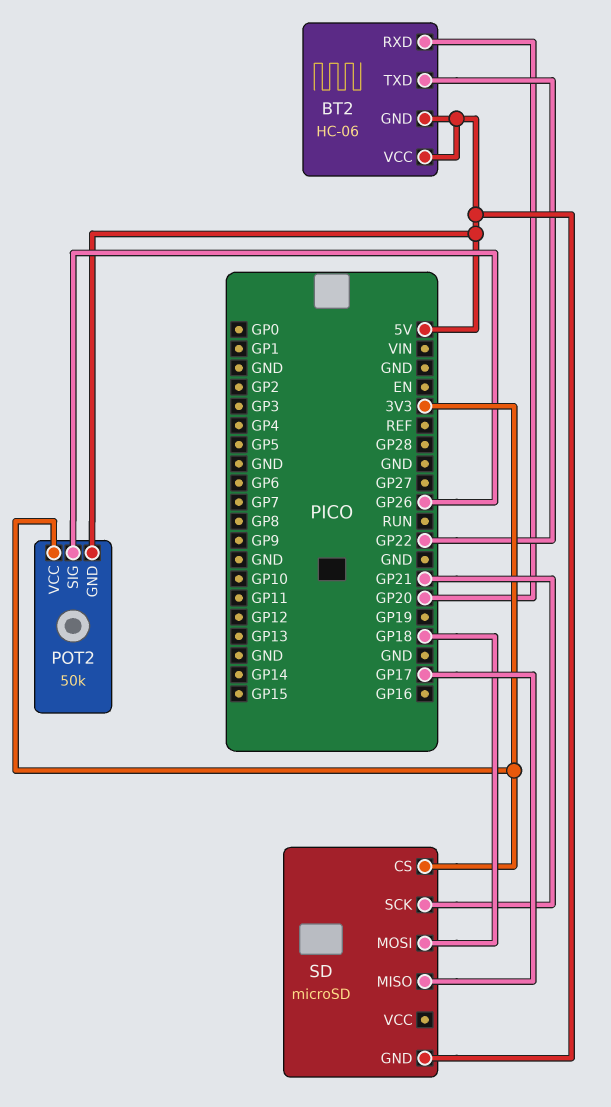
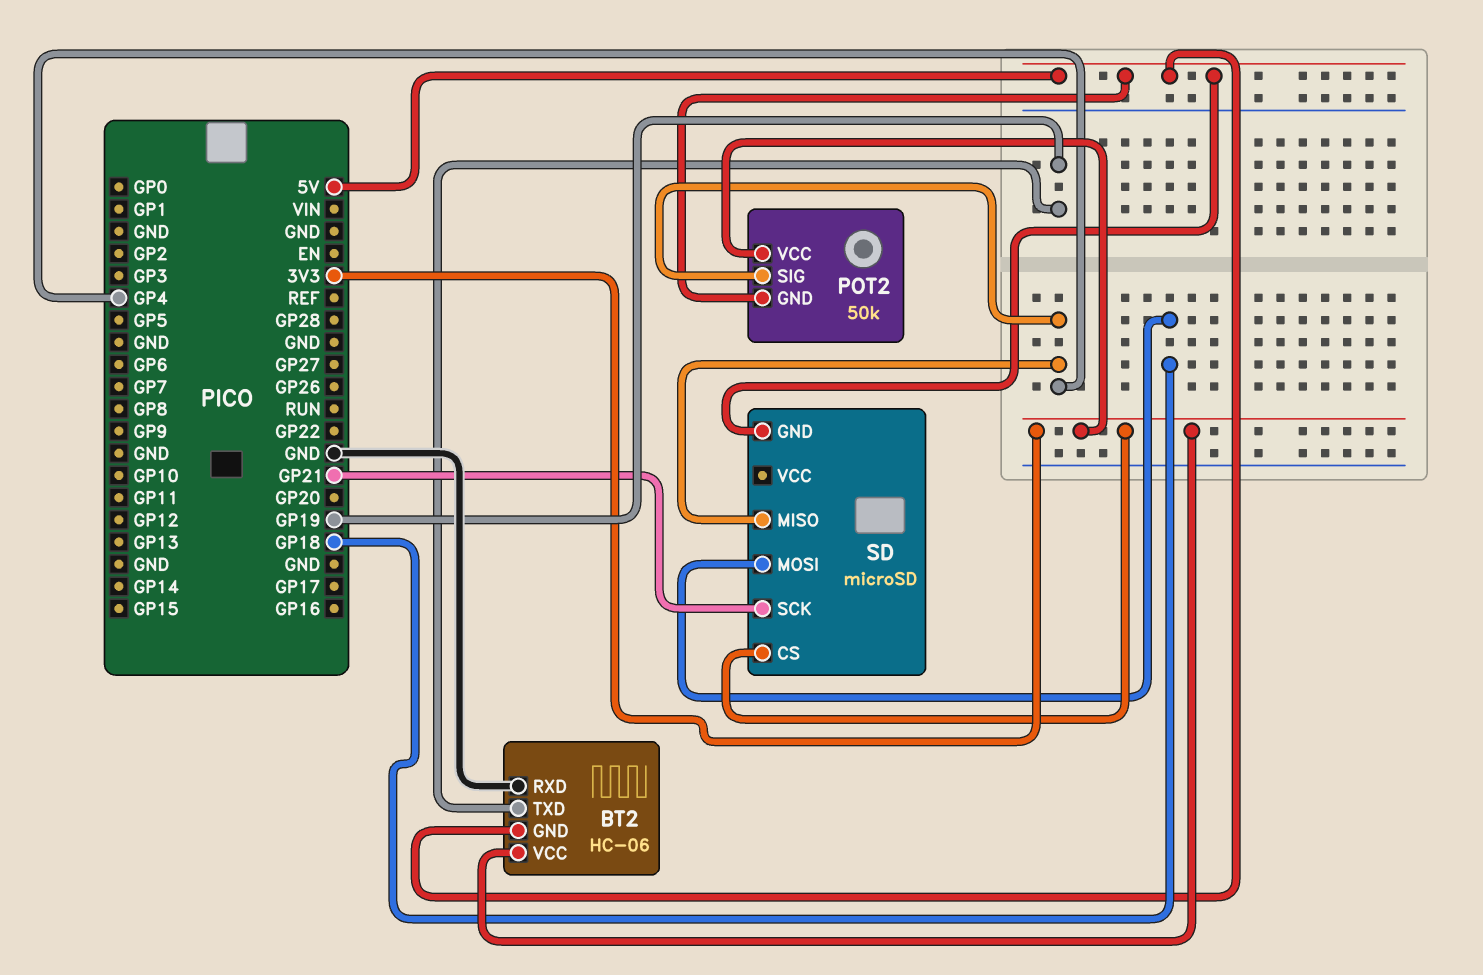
BT2 pin RXD: GP20 -> GND
BT2 pin TXD: GP22 -> GP19
BT2 pin VCC: 5V -> 3V3
POT2 pin SIG: GP26 -> GP4
SD pin MISO: GP17 -> GP4

